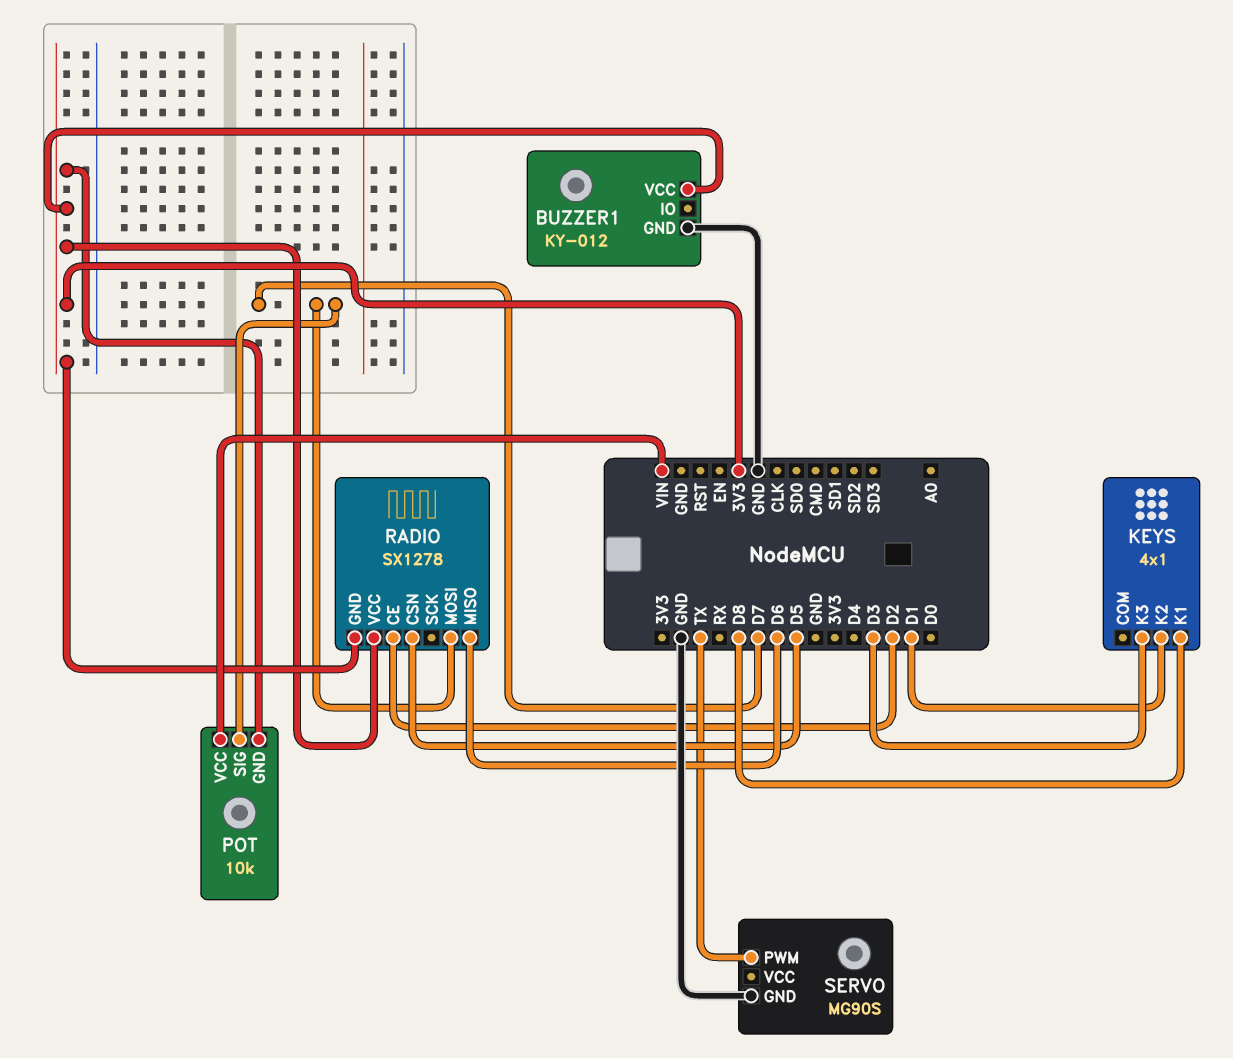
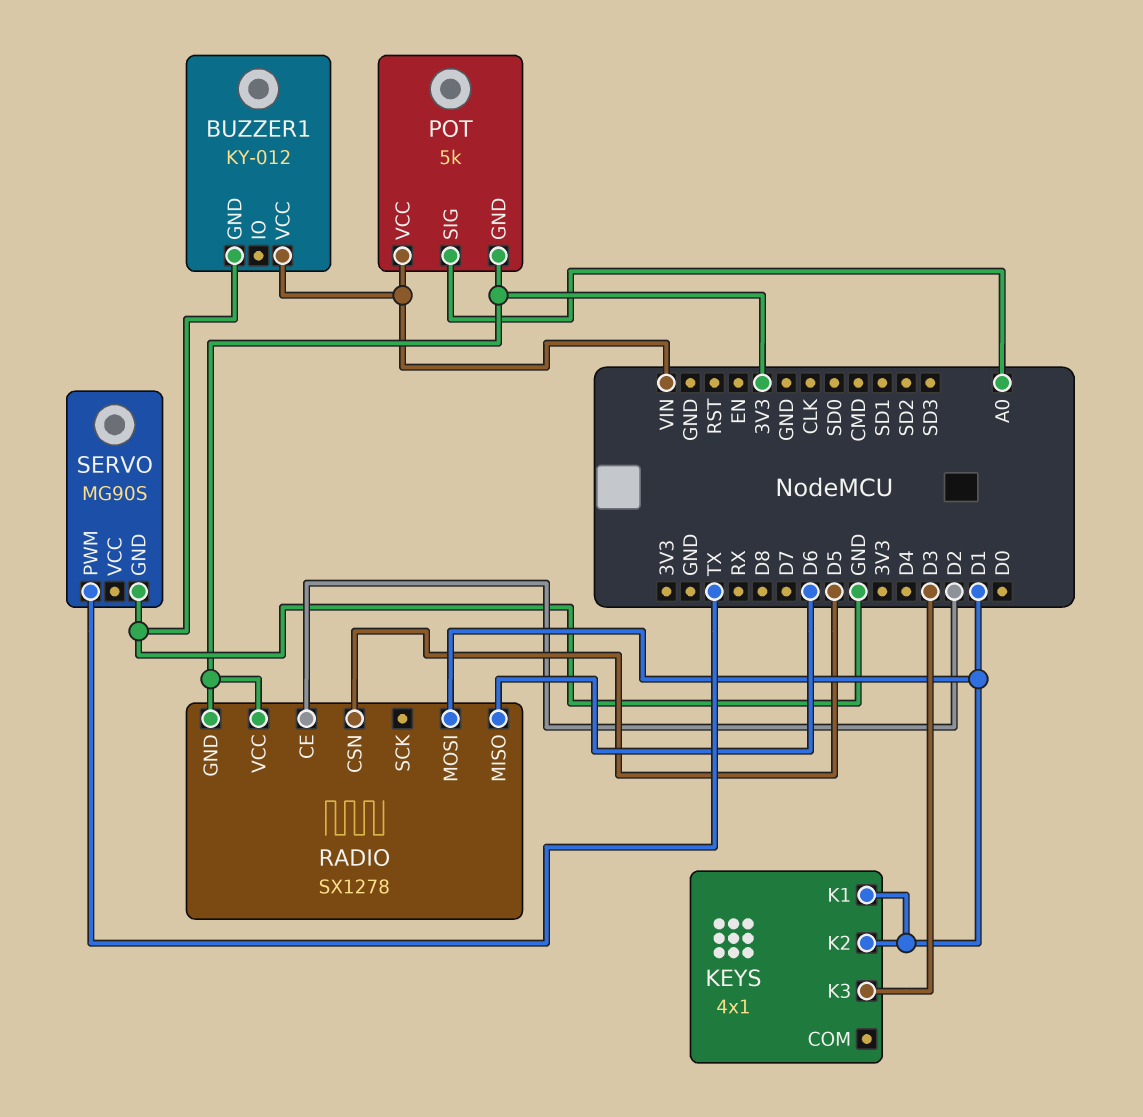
BUZZER1 pin VCC: 3V3 -> VIN
KEYS pin K1: D8 -> D1
POT: 10k -> 5k
POT pin SIG: D7 -> A0
RADIO pin MOSI: D7 -> D1

